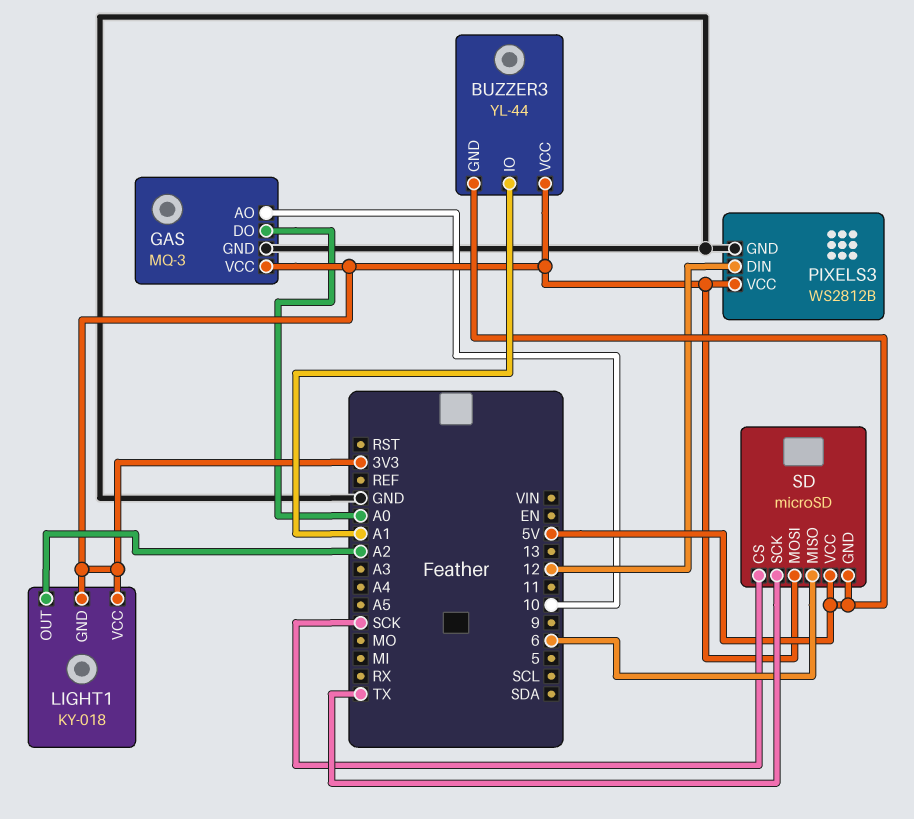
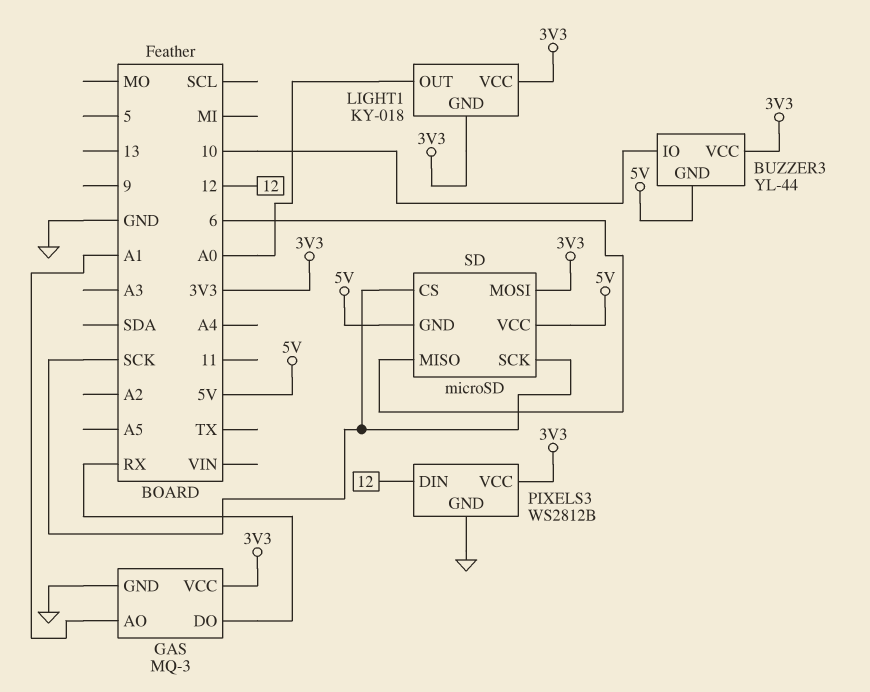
BUZZER3 pin IO: A1 -> 10
GAS pin AO: 10 -> A1
GAS pin DO: A0 -> RX
LIGHT1 pin OUT: A2 -> A0
SD pin SCK: TX -> SCK

